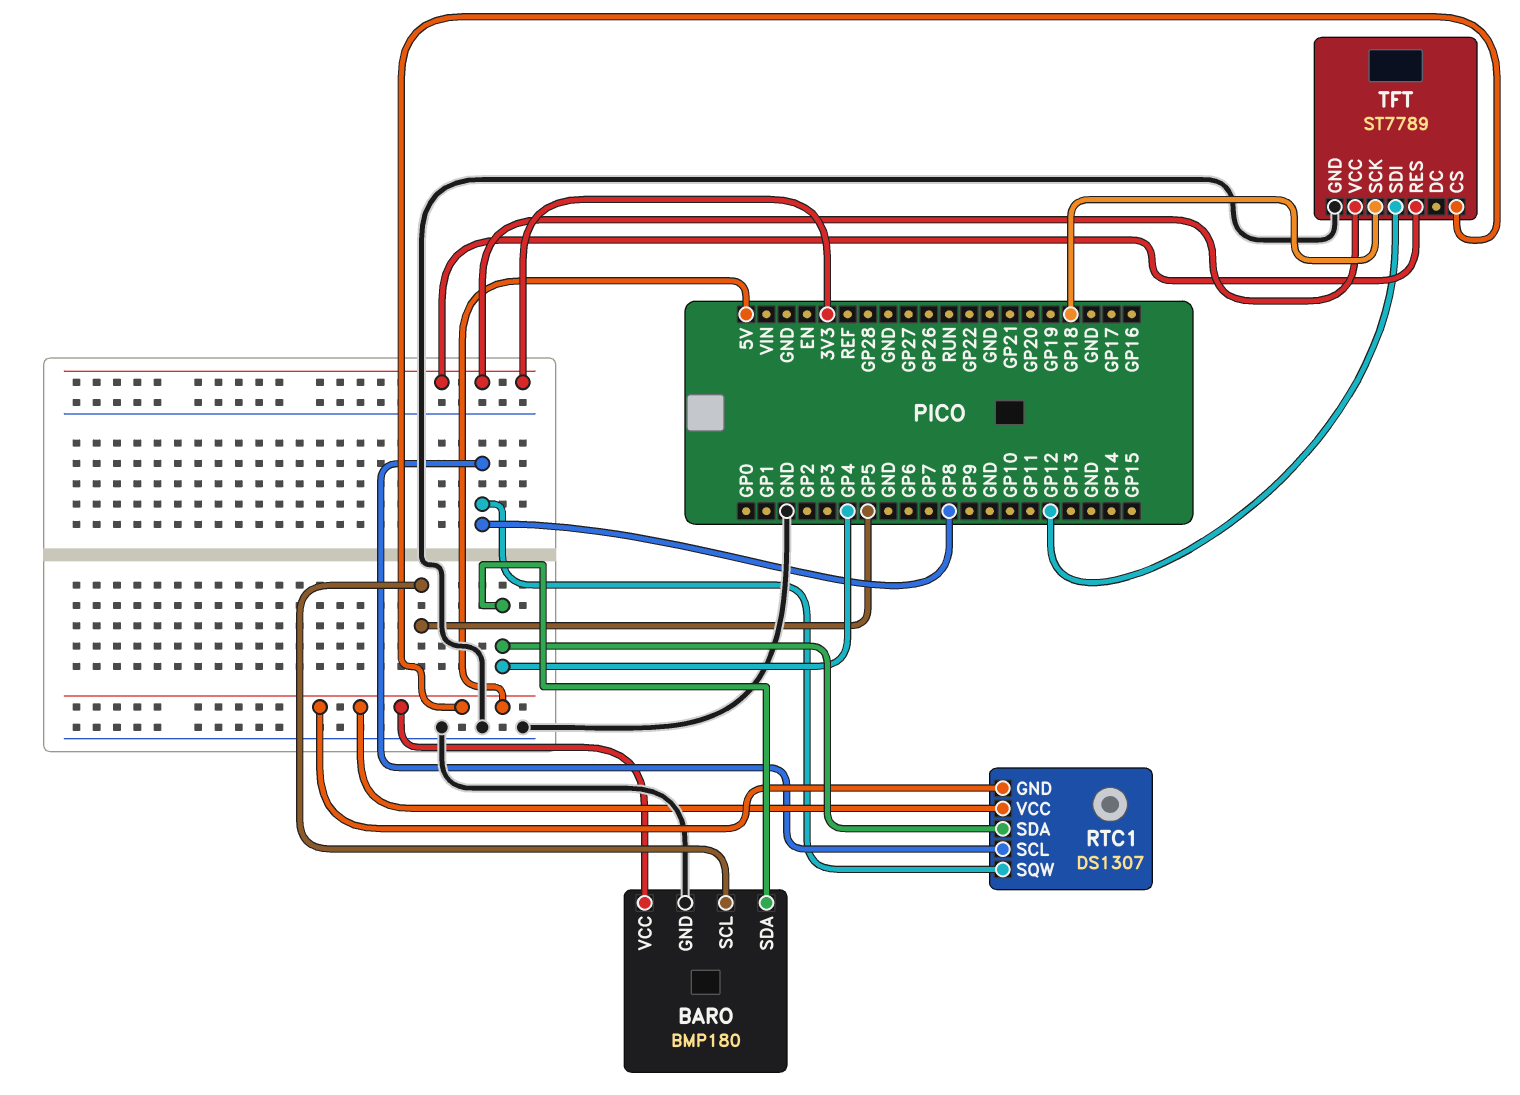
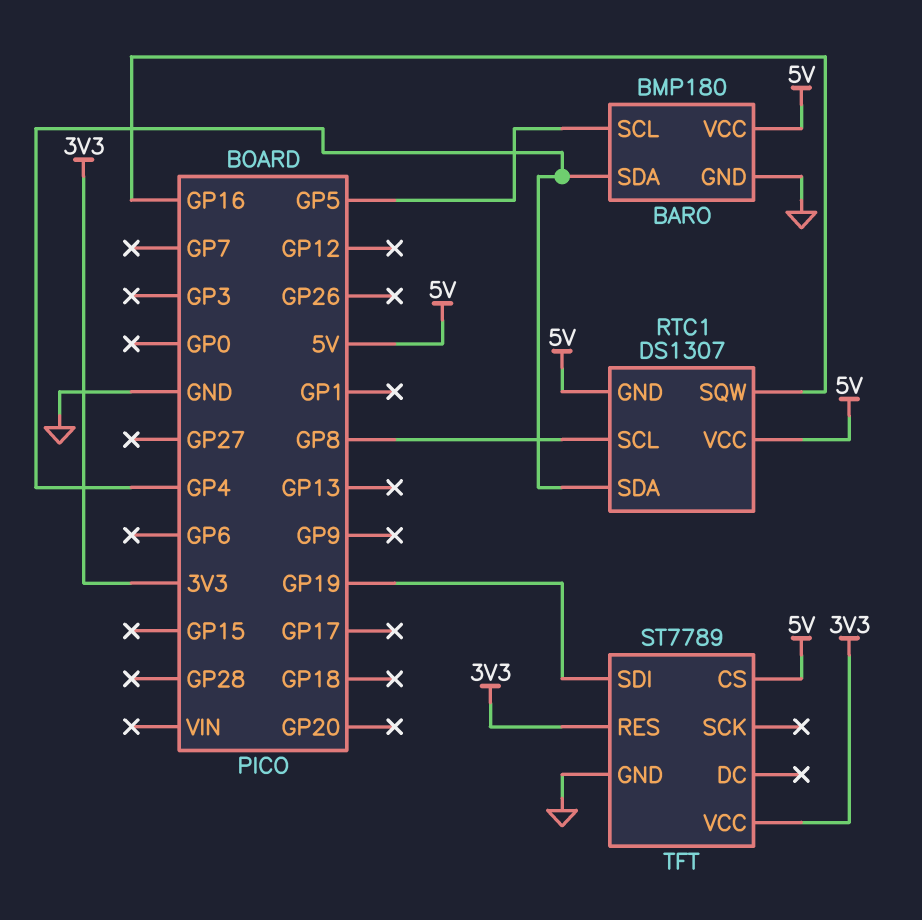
RTC1 pin SQW: GP8 -> GP16
TFT pin SCK: GP18 -> none
TFT pin SDI: GP12 -> GP19

